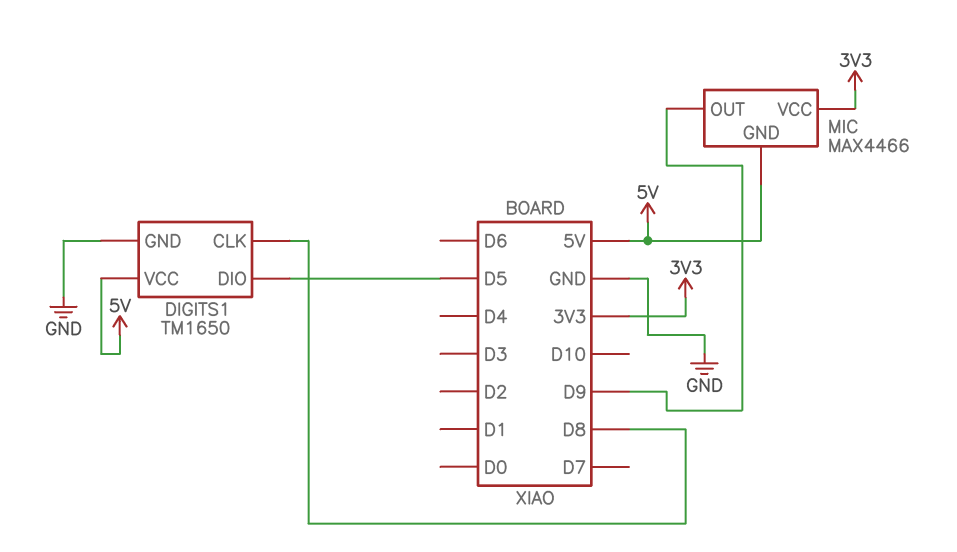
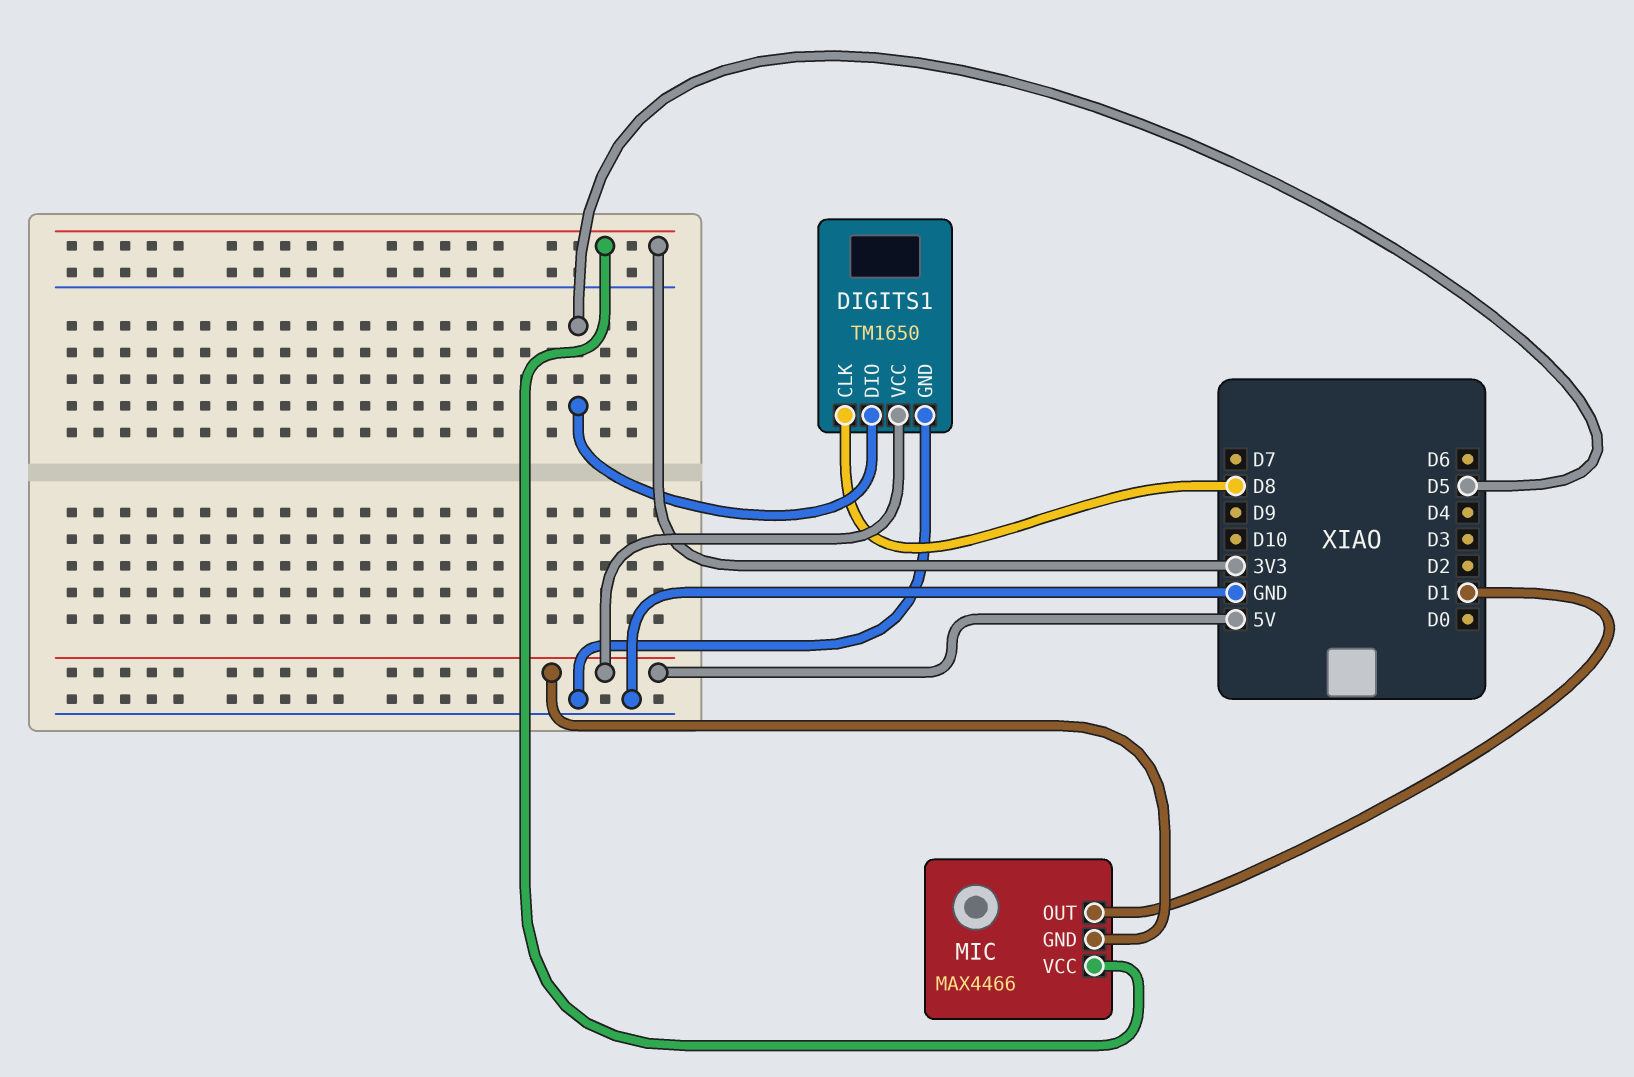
MIC pin OUT: D9 -> D1

